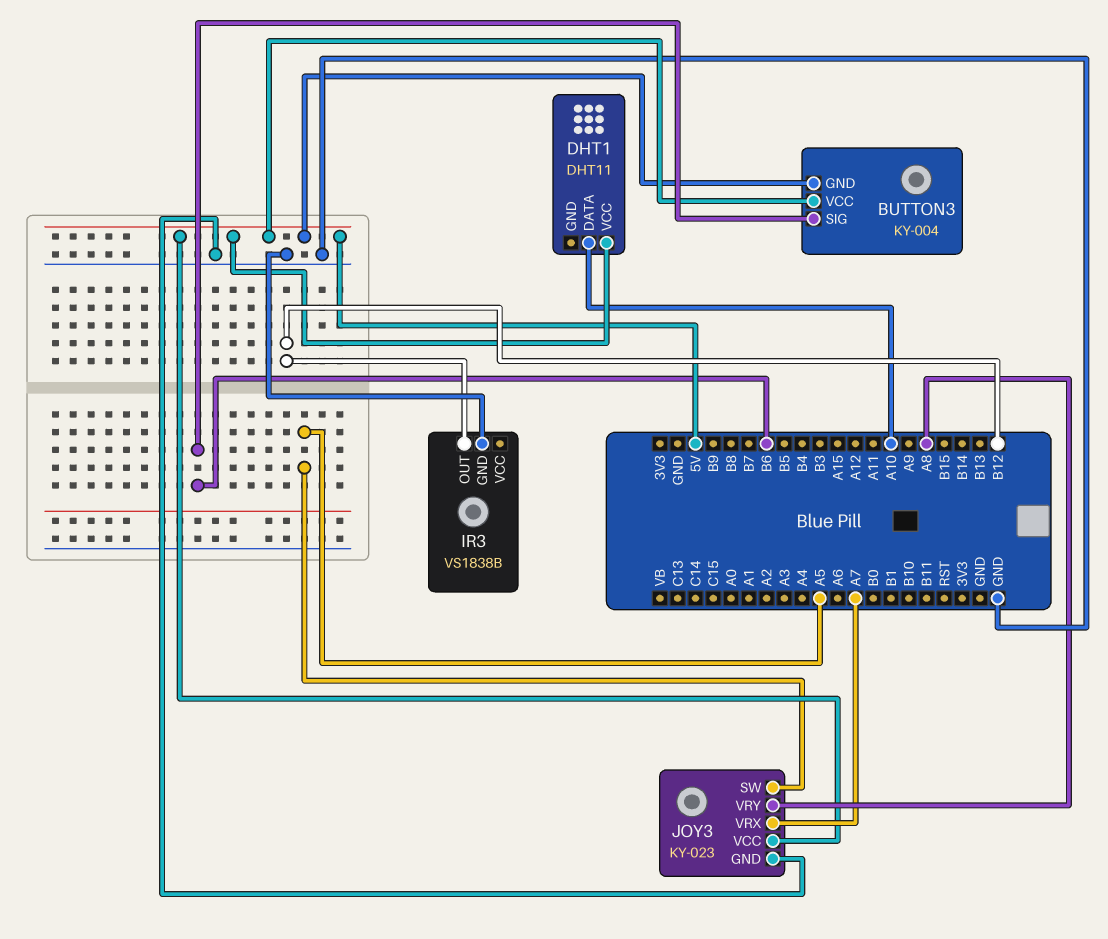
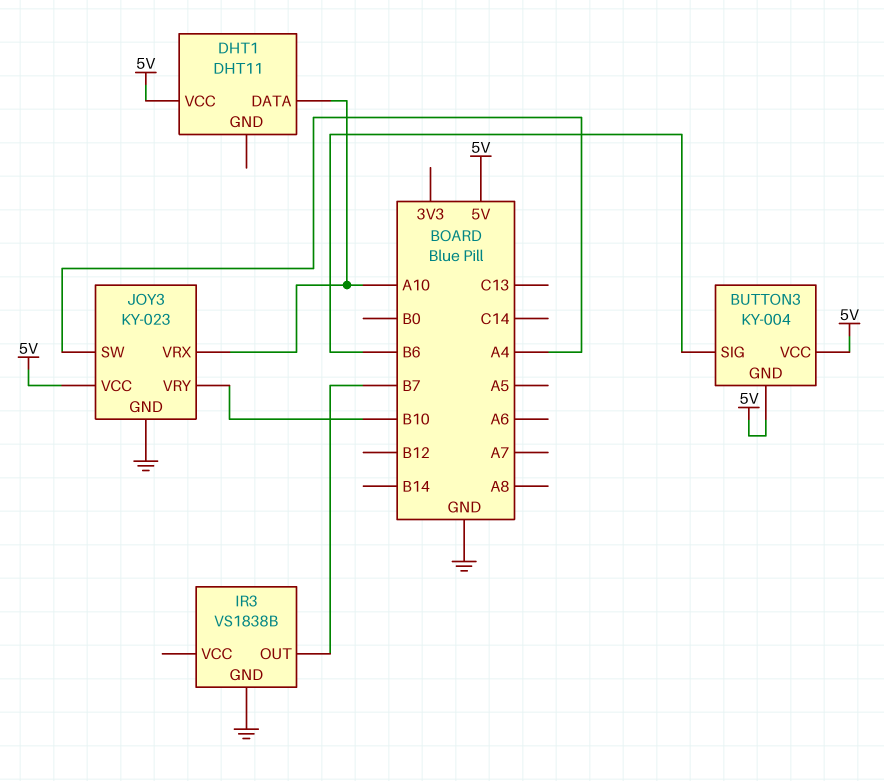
IR3 pin OUT: B12 -> B7
JOY3 pin SW: A5 -> A4
JOY3 pin VRX: A7 -> A10
JOY3 pin VRY: A8 -> B10

